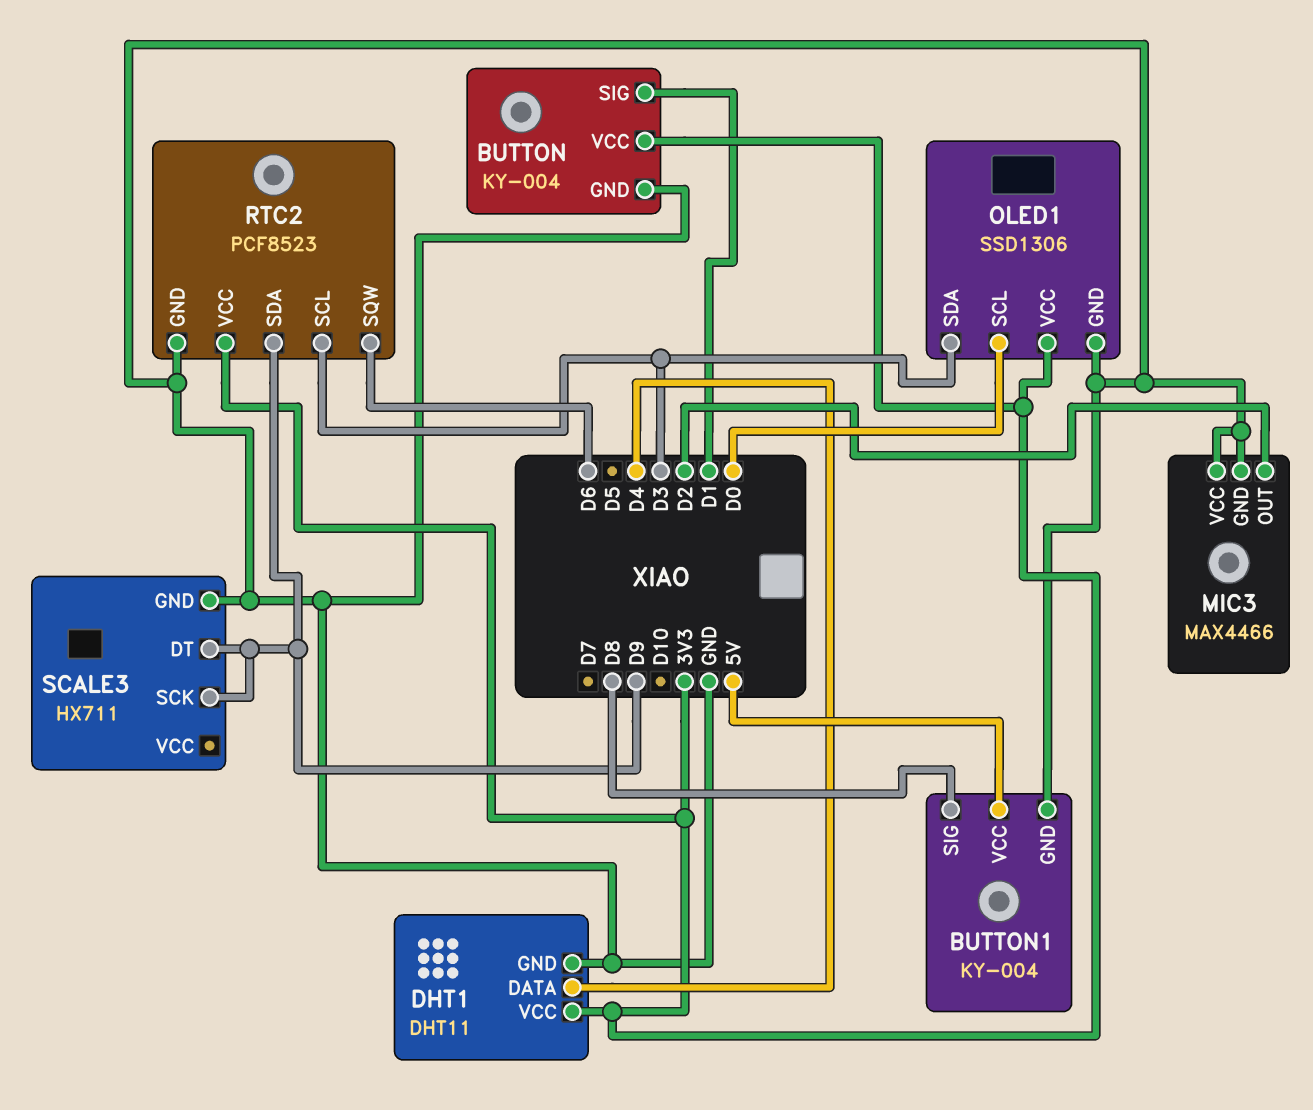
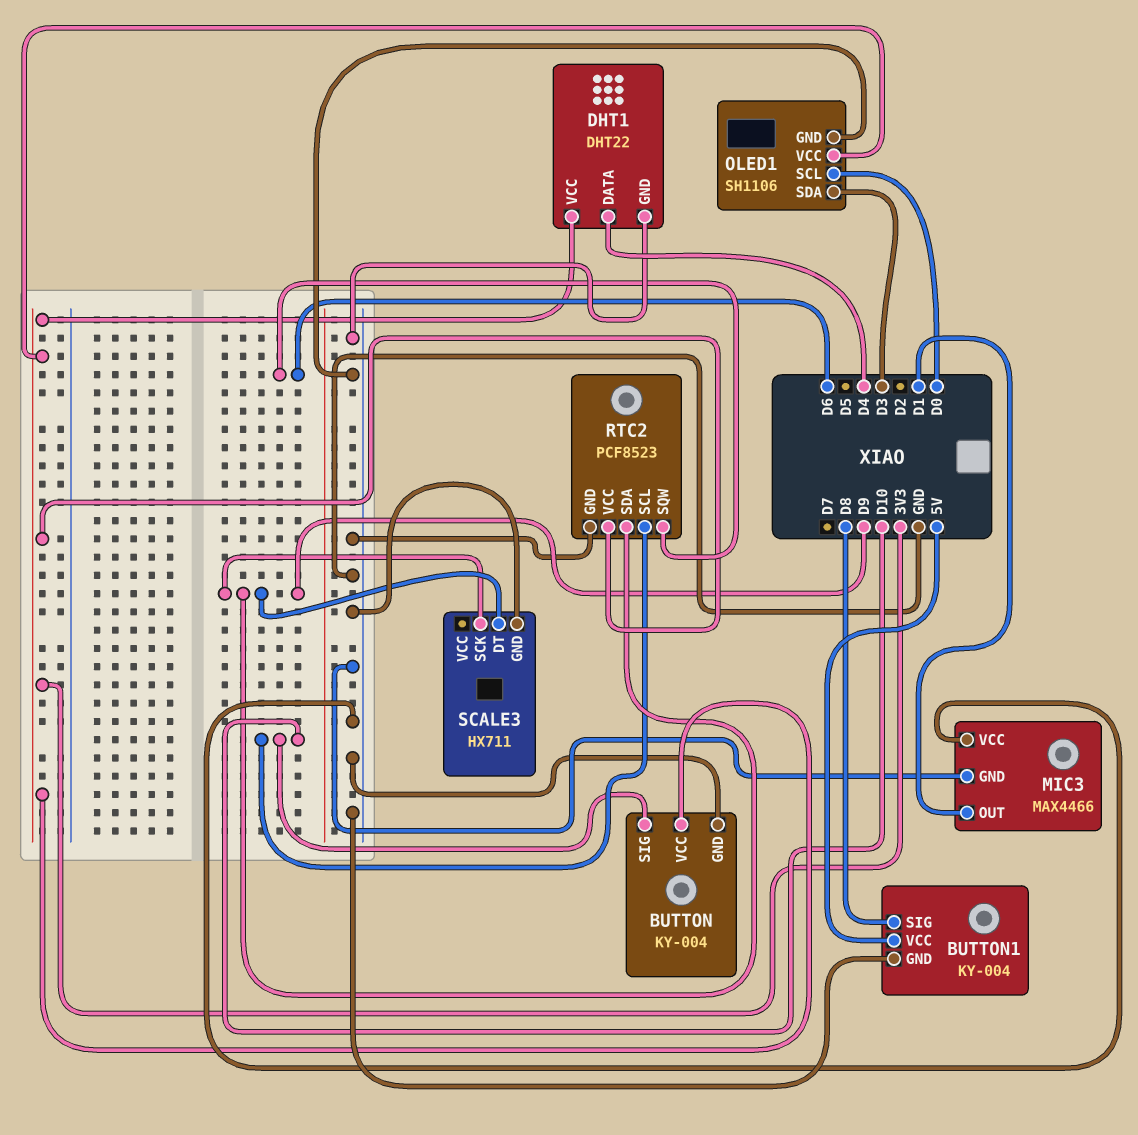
BUTTON pin SIG: D1 -> D10
DHT1: DHT11 -> DHT22
MIC3 pin OUT: D2 -> D1
OLED1: SSD1306 -> SH1106
RTC2 pin SCL: D3 -> D10

